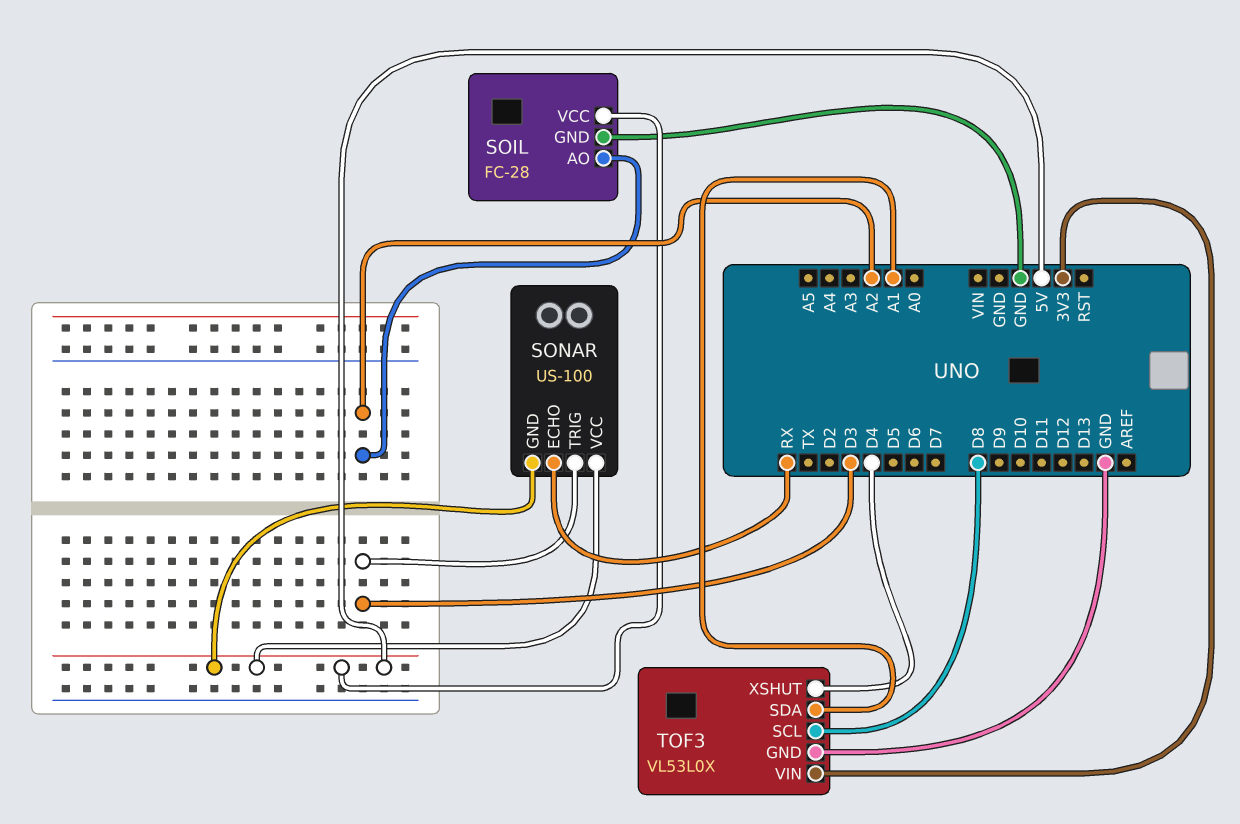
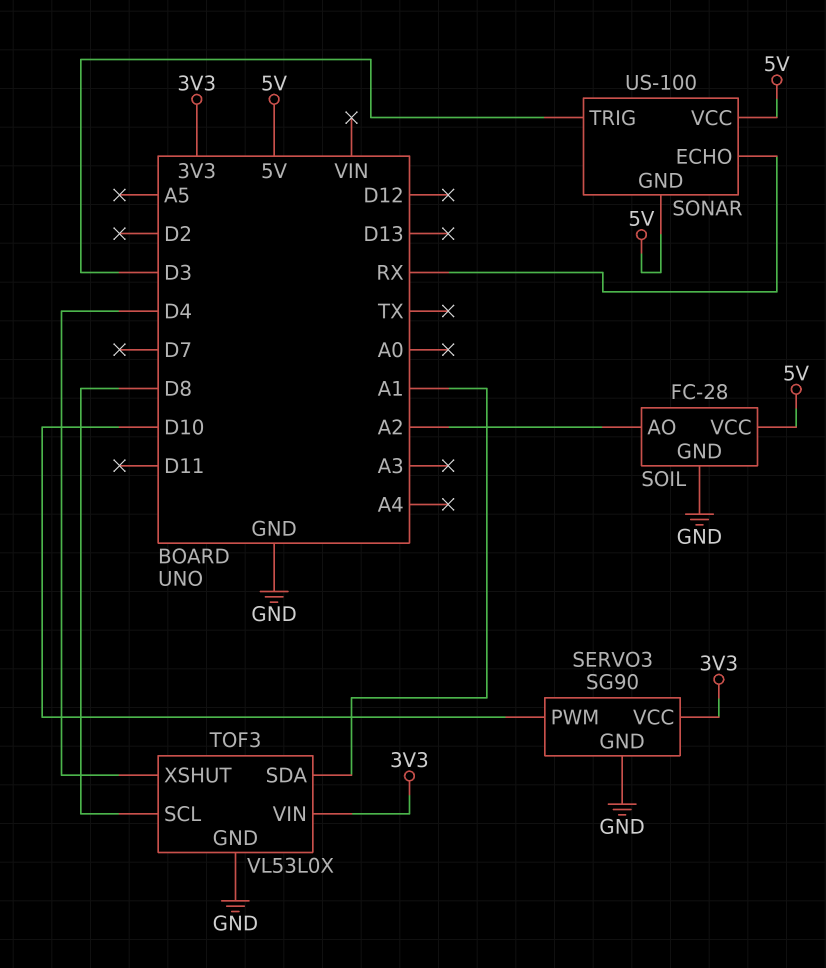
SERVO3: none -> SG90
SERVO3 pin GND: none -> GND
SERVO3 pin PWM: none -> D10
SERVO3 pin VCC: none -> 3V3

